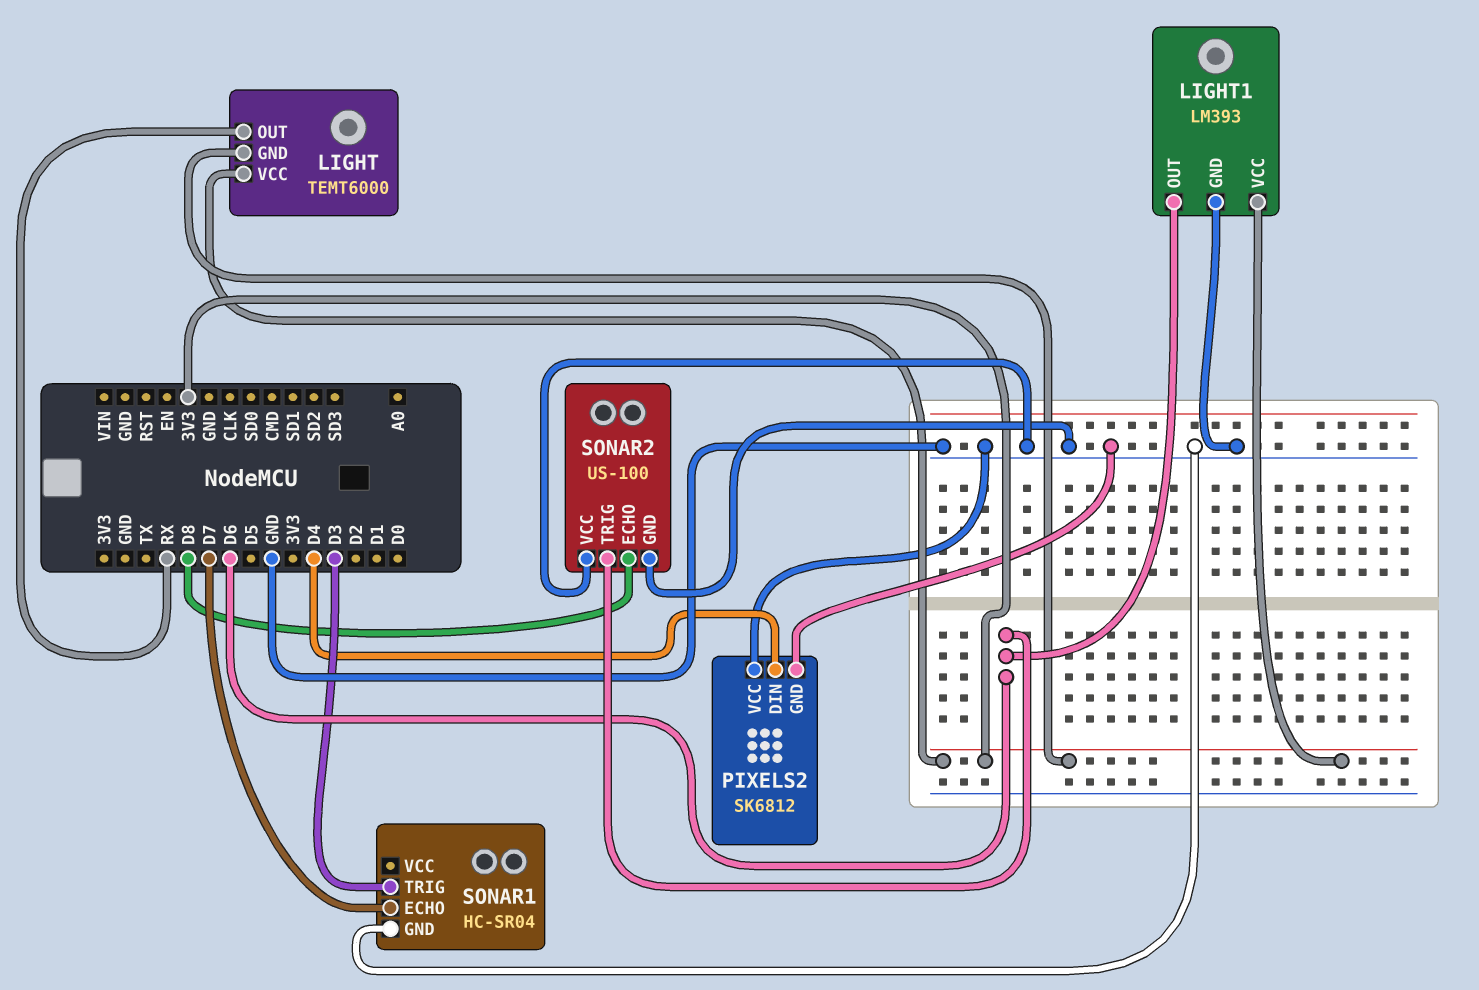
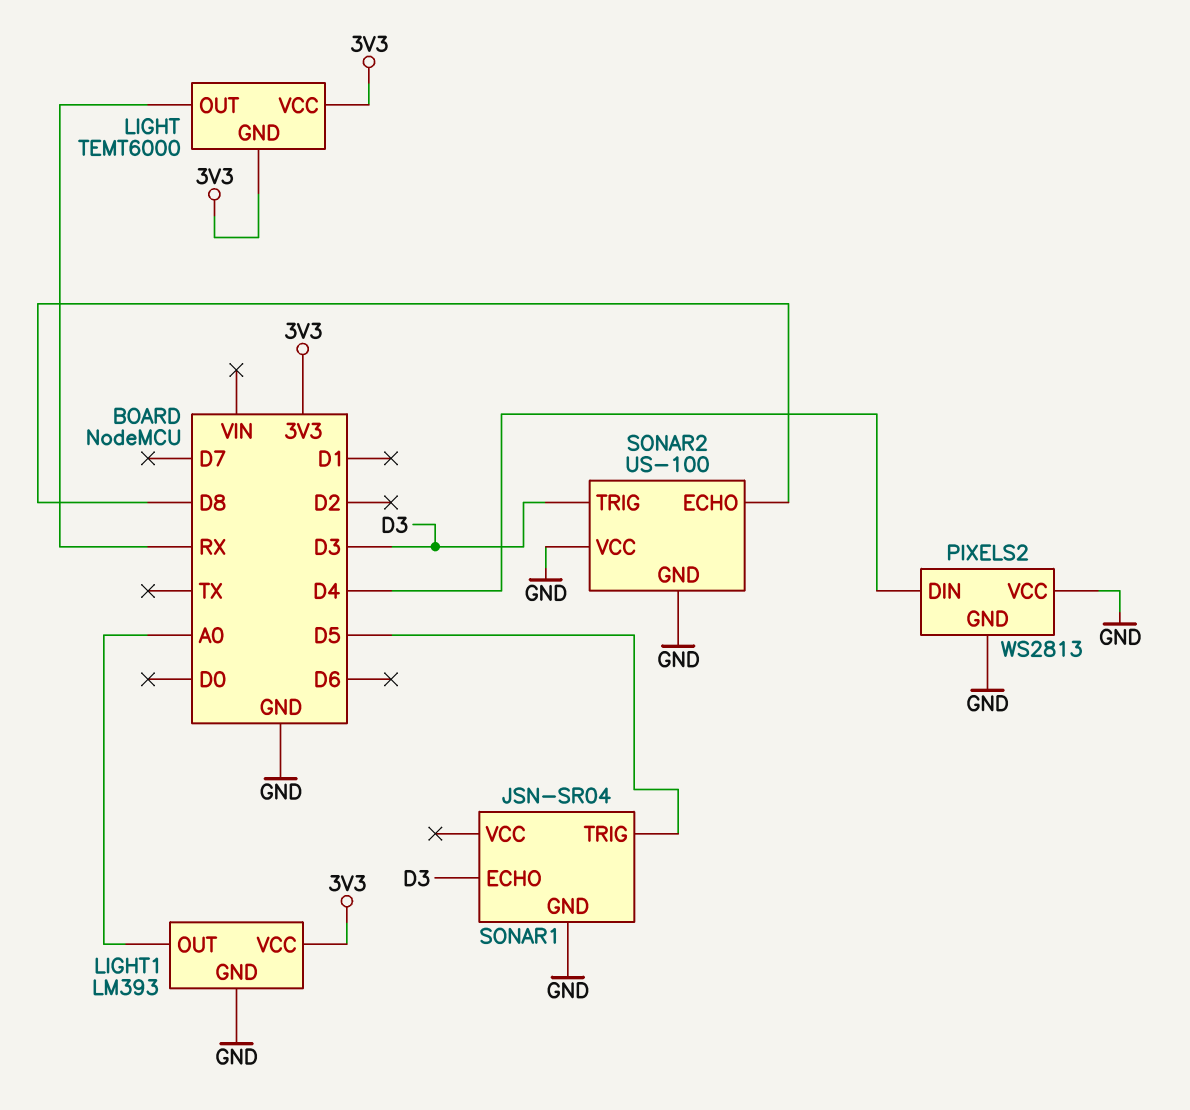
LIGHT1 pin OUT: D6 -> A0
PIXELS2: SK6812 -> WS2813
SONAR1: HC-SR04 -> JSN-SR04
SONAR1 pin ECHO: D7 -> D3
SONAR1 pin TRIG: D3 -> D5
SONAR2 pin TRIG: D6 -> D3

